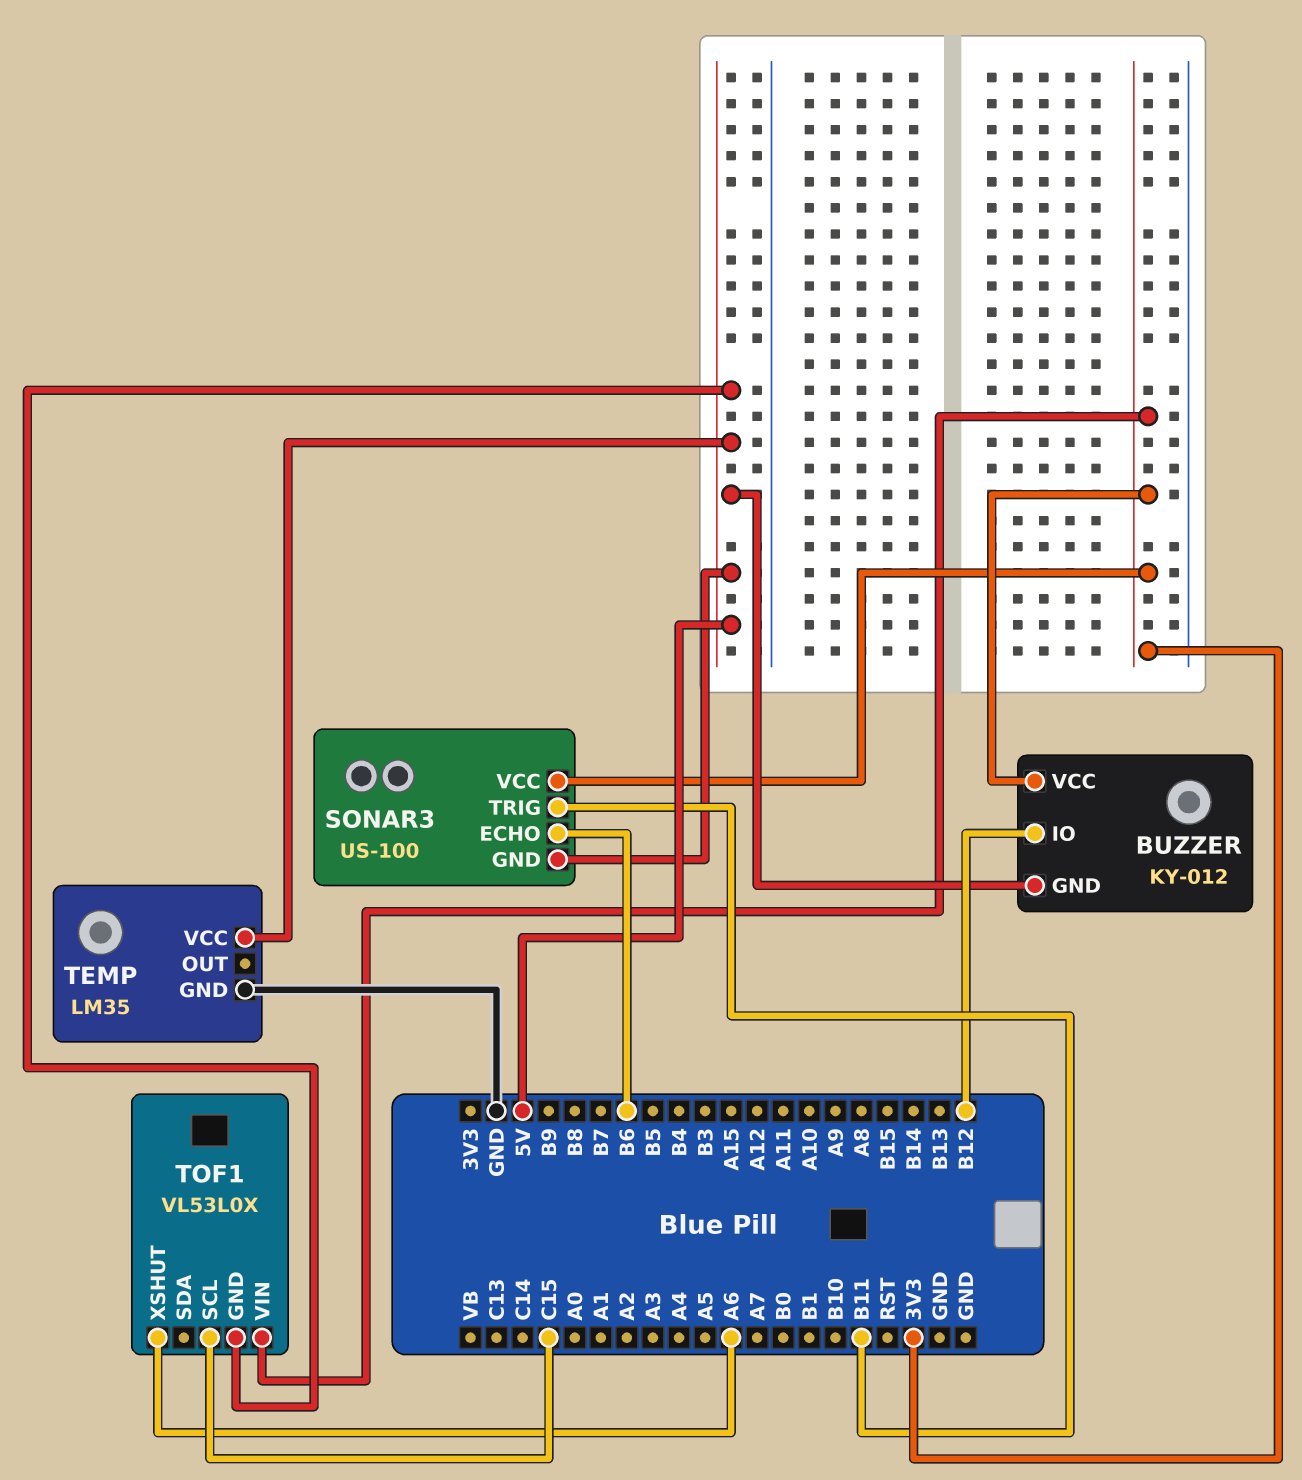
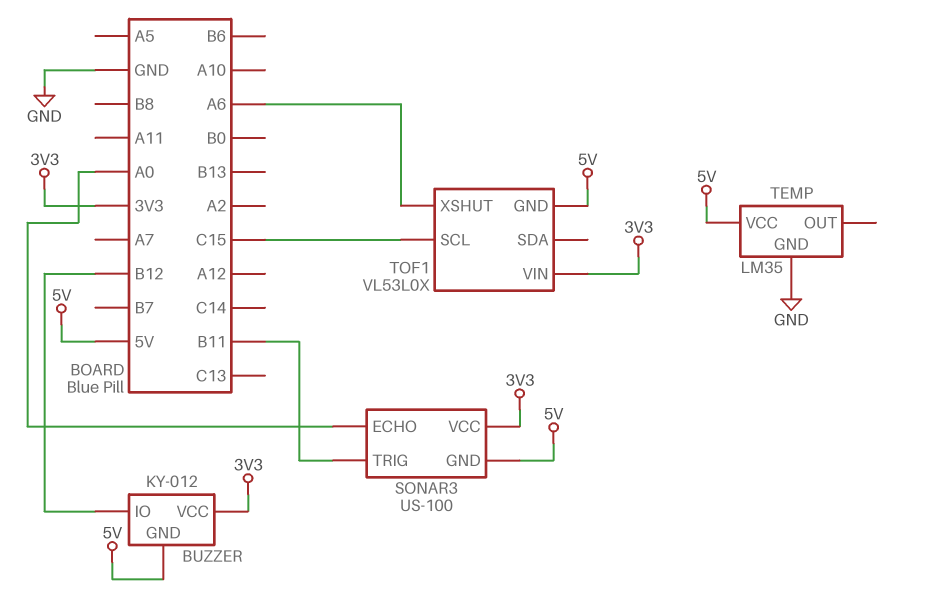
SONAR3 pin ECHO: B6 -> A0

